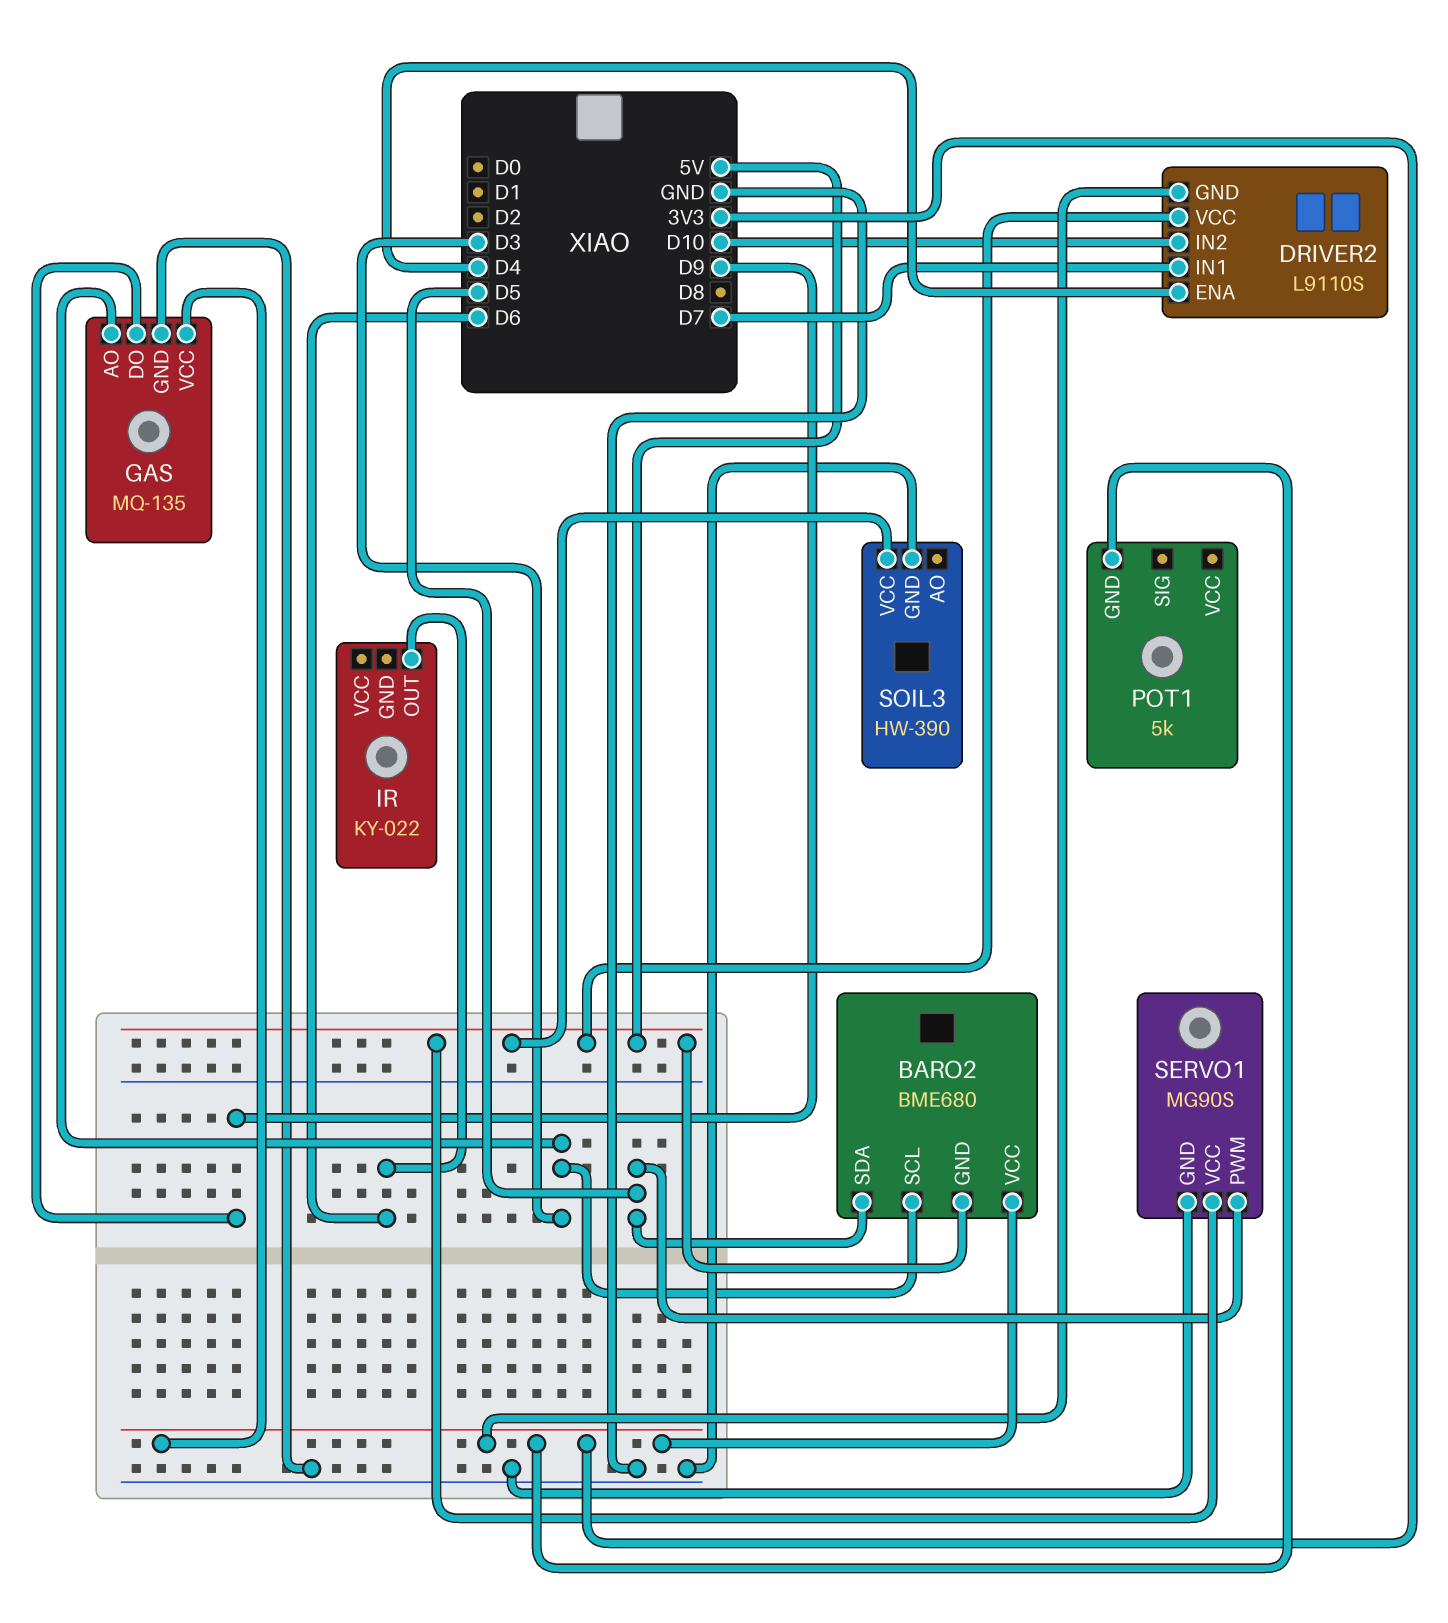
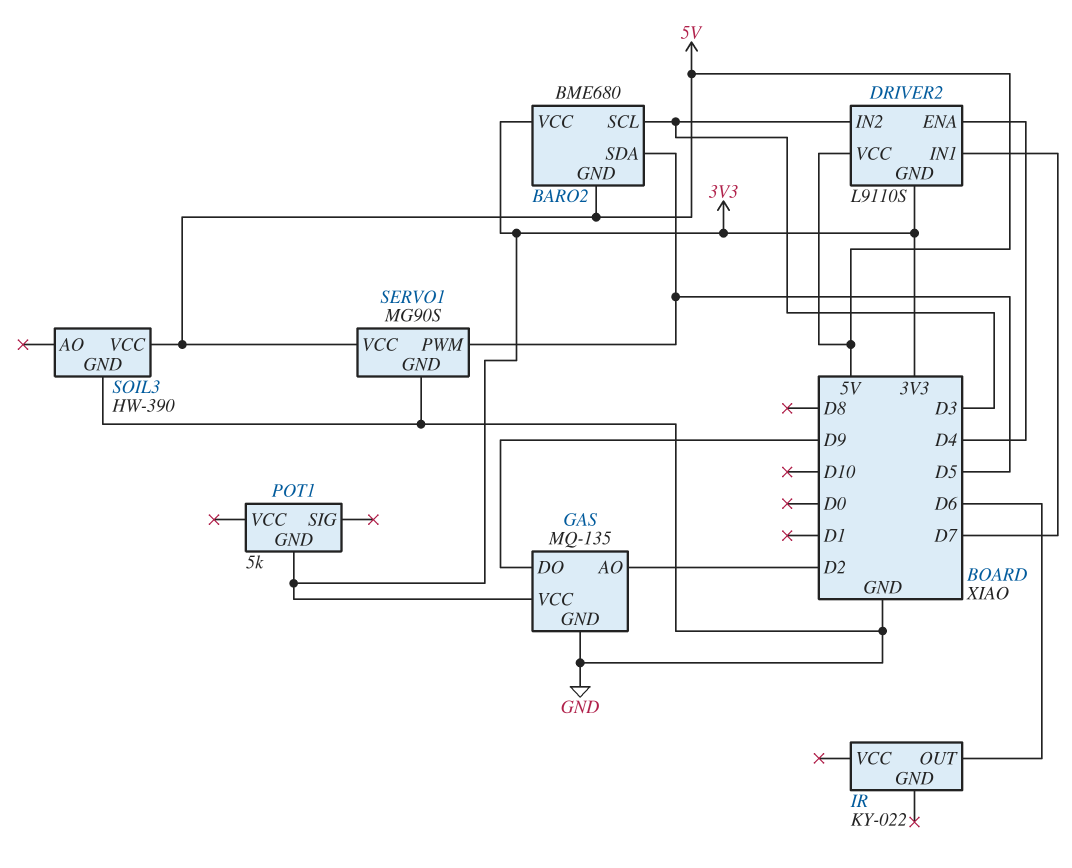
DRIVER2 pin IN2: D10 -> D3
GAS pin AO: D3 -> D2

